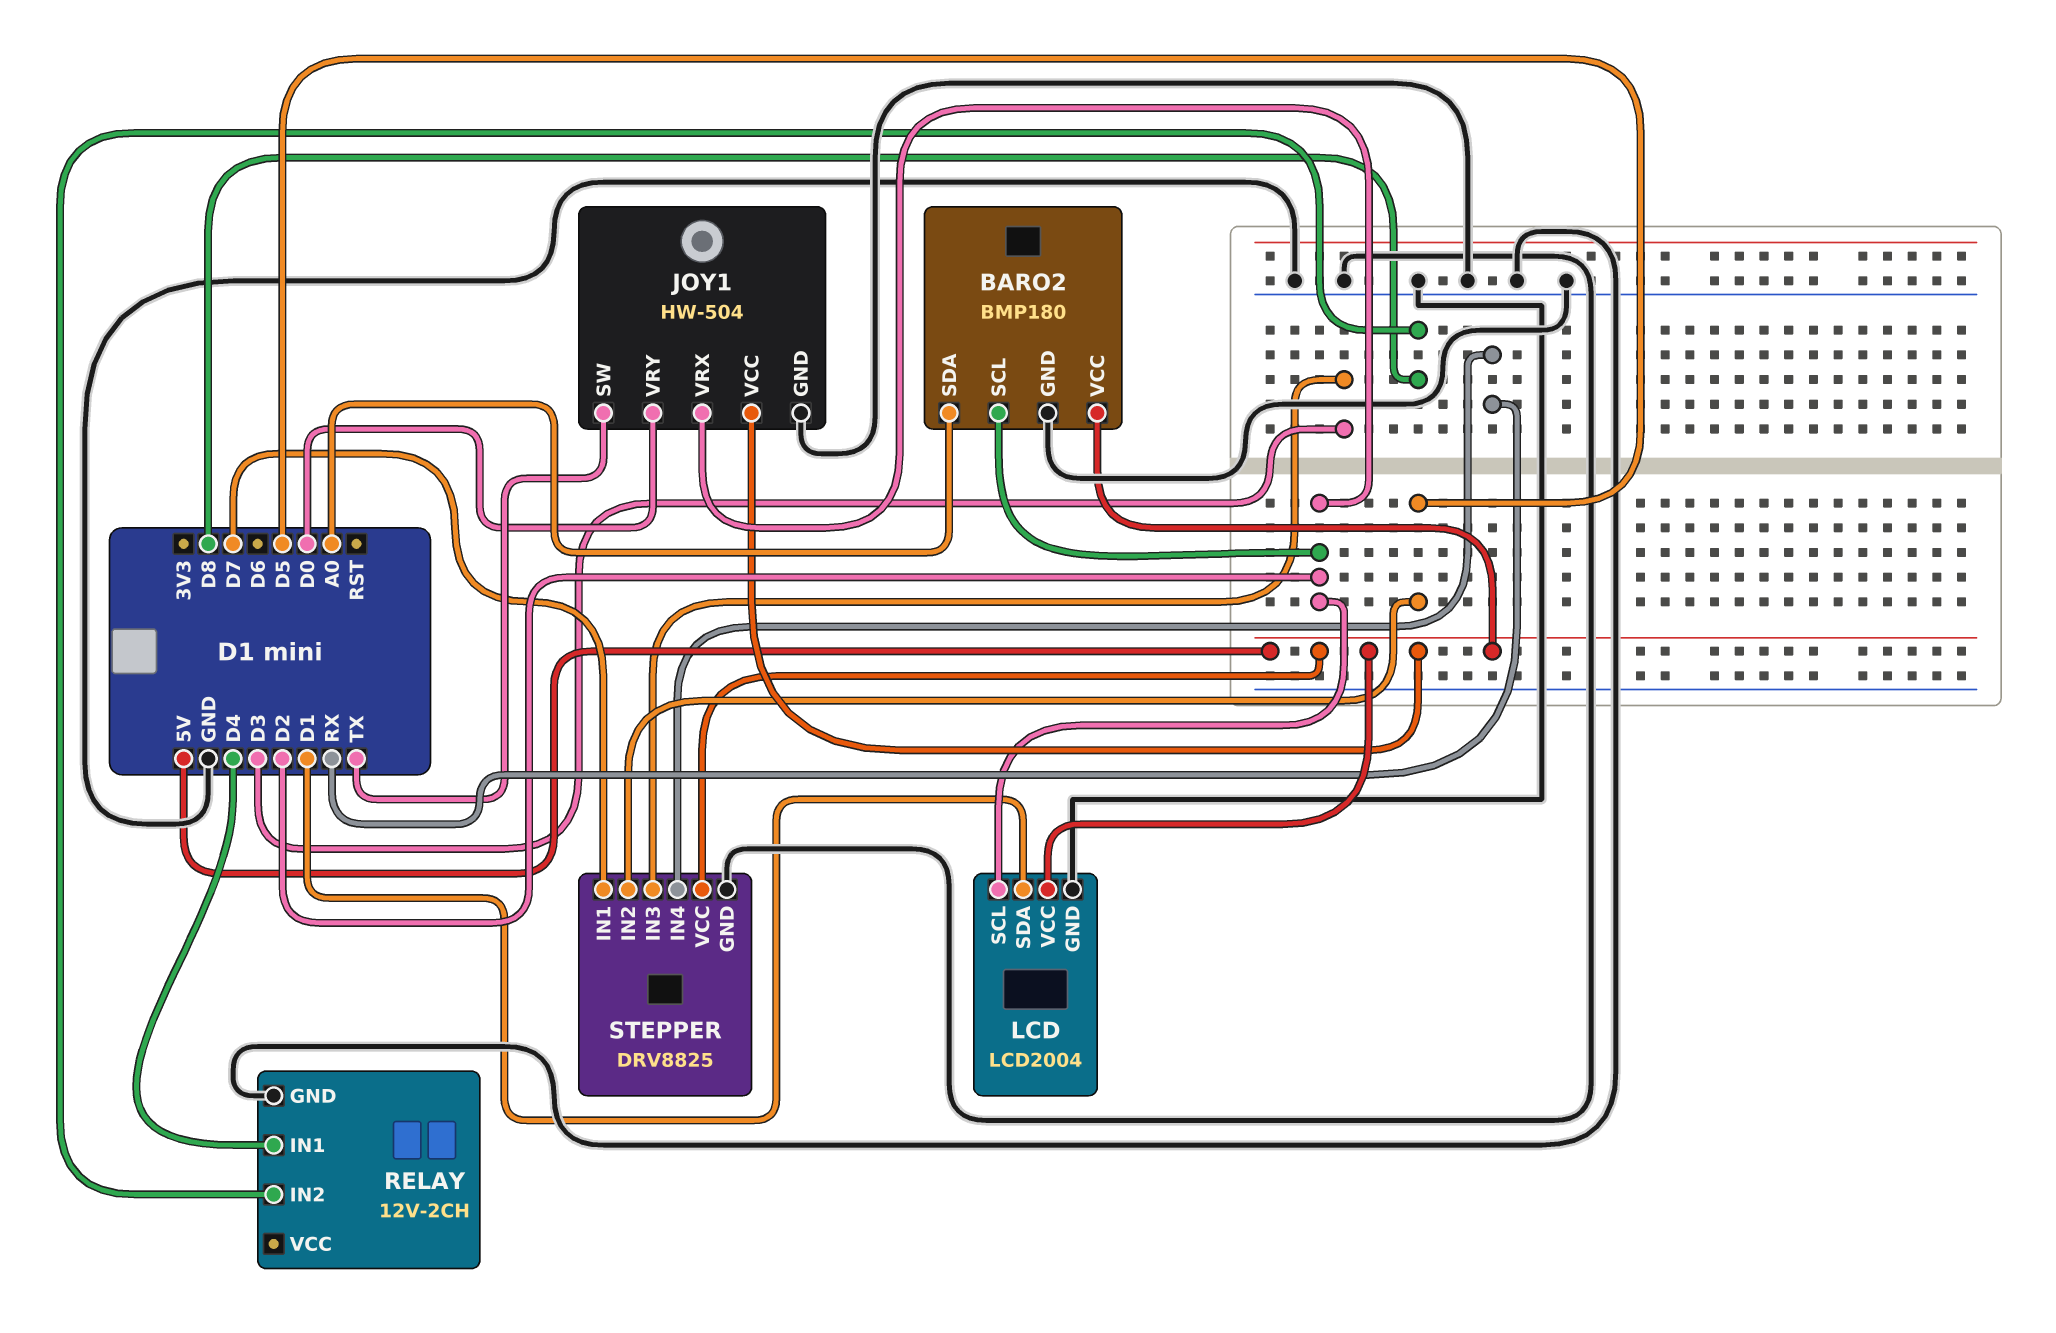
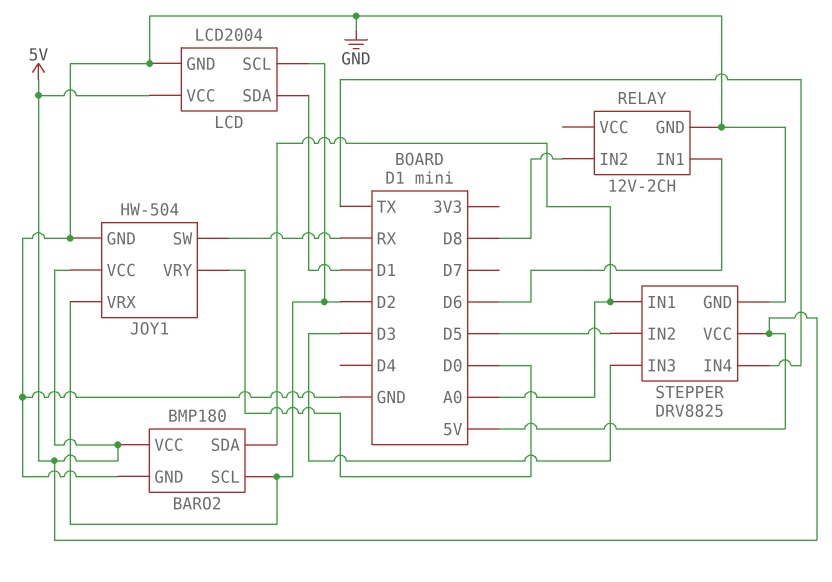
JOY1 pin SW: TX -> RX
RELAY pin IN1: D4 -> D6
STEPPER pin IN1: D7 -> A0
STEPPER pin IN4: RX -> TX

